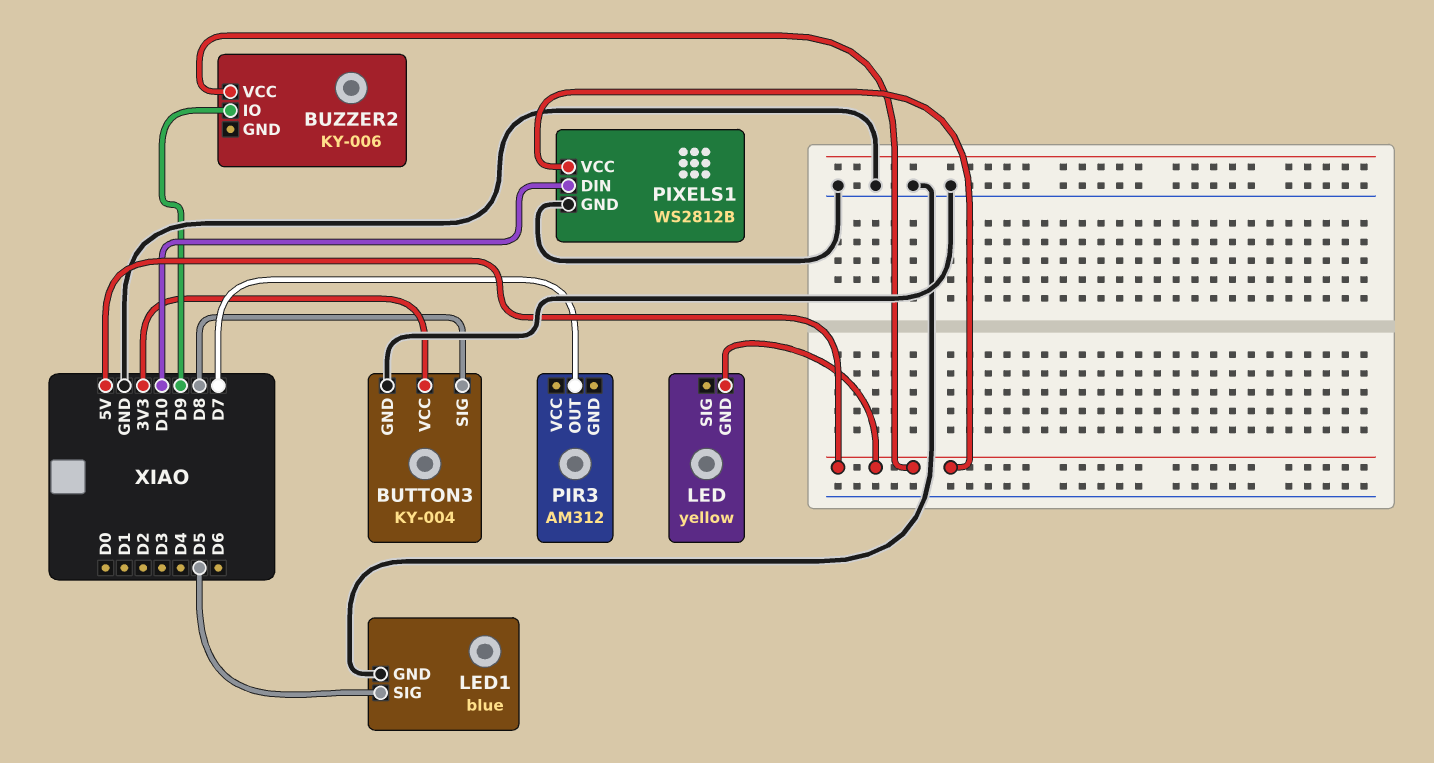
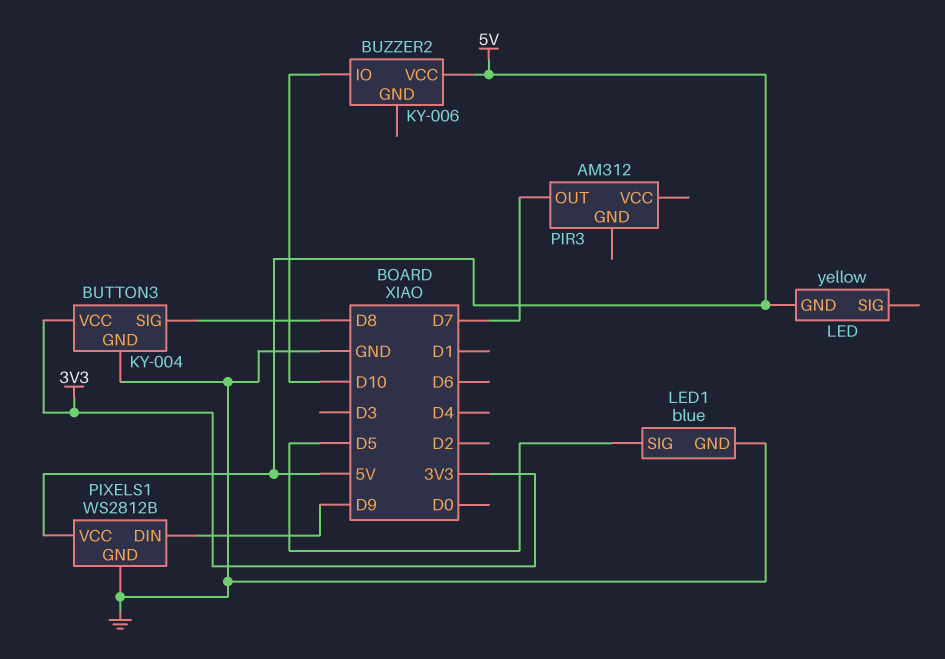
BUZZER2 pin IO: D9 -> D10
PIXELS1 pin DIN: D10 -> D9

